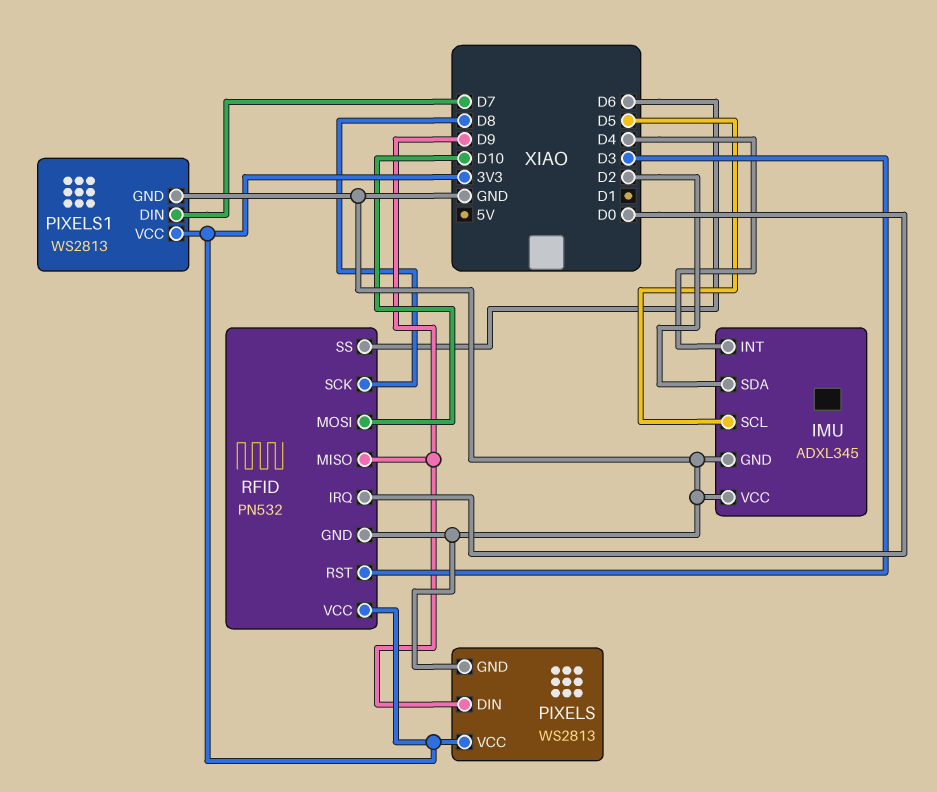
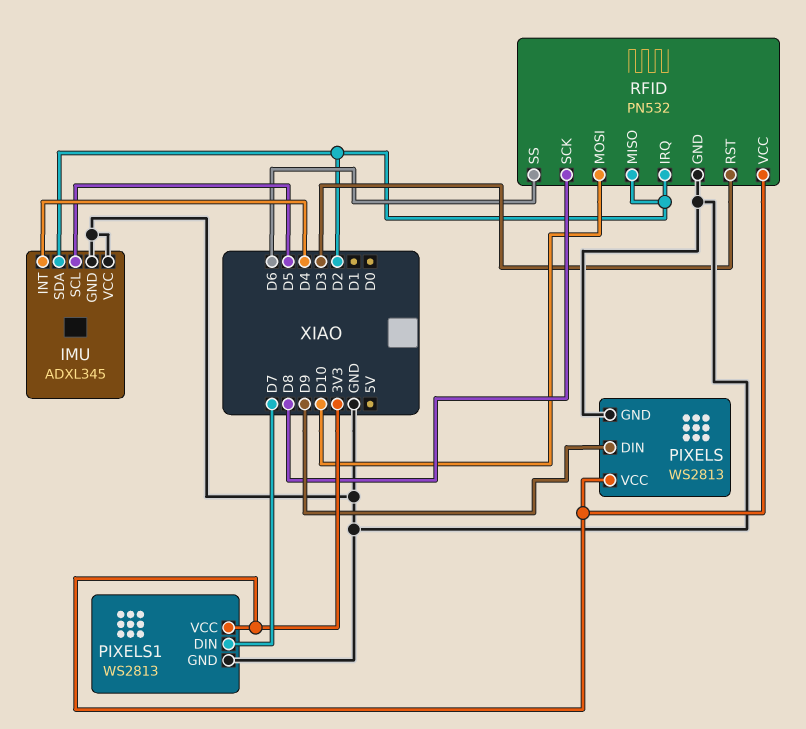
RFID pin IRQ: D0 -> D2
RFID pin MISO: D9 -> D2

